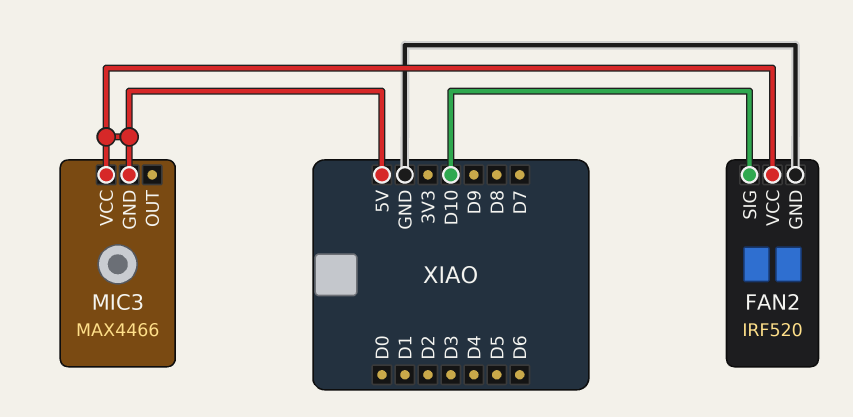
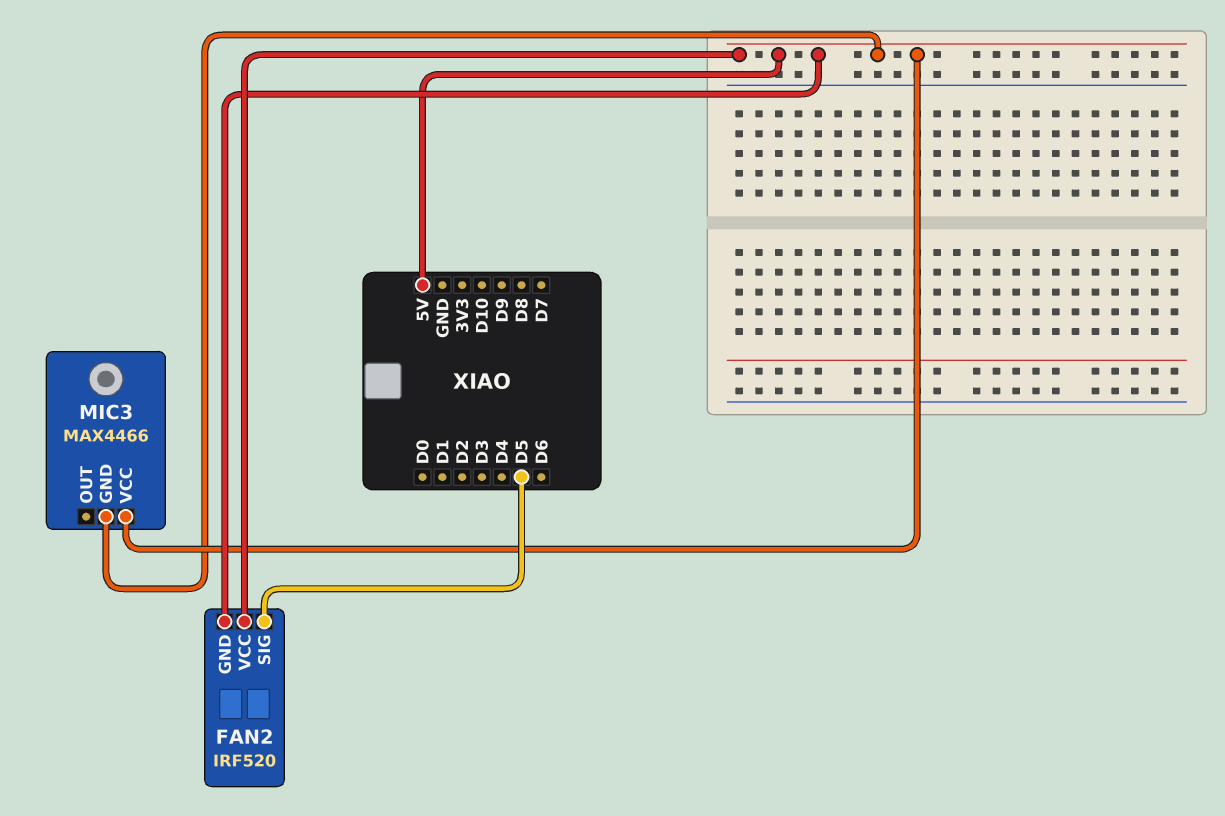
FAN2 pin GND: GND -> 5V
FAN2 pin SIG: D10 -> D5

